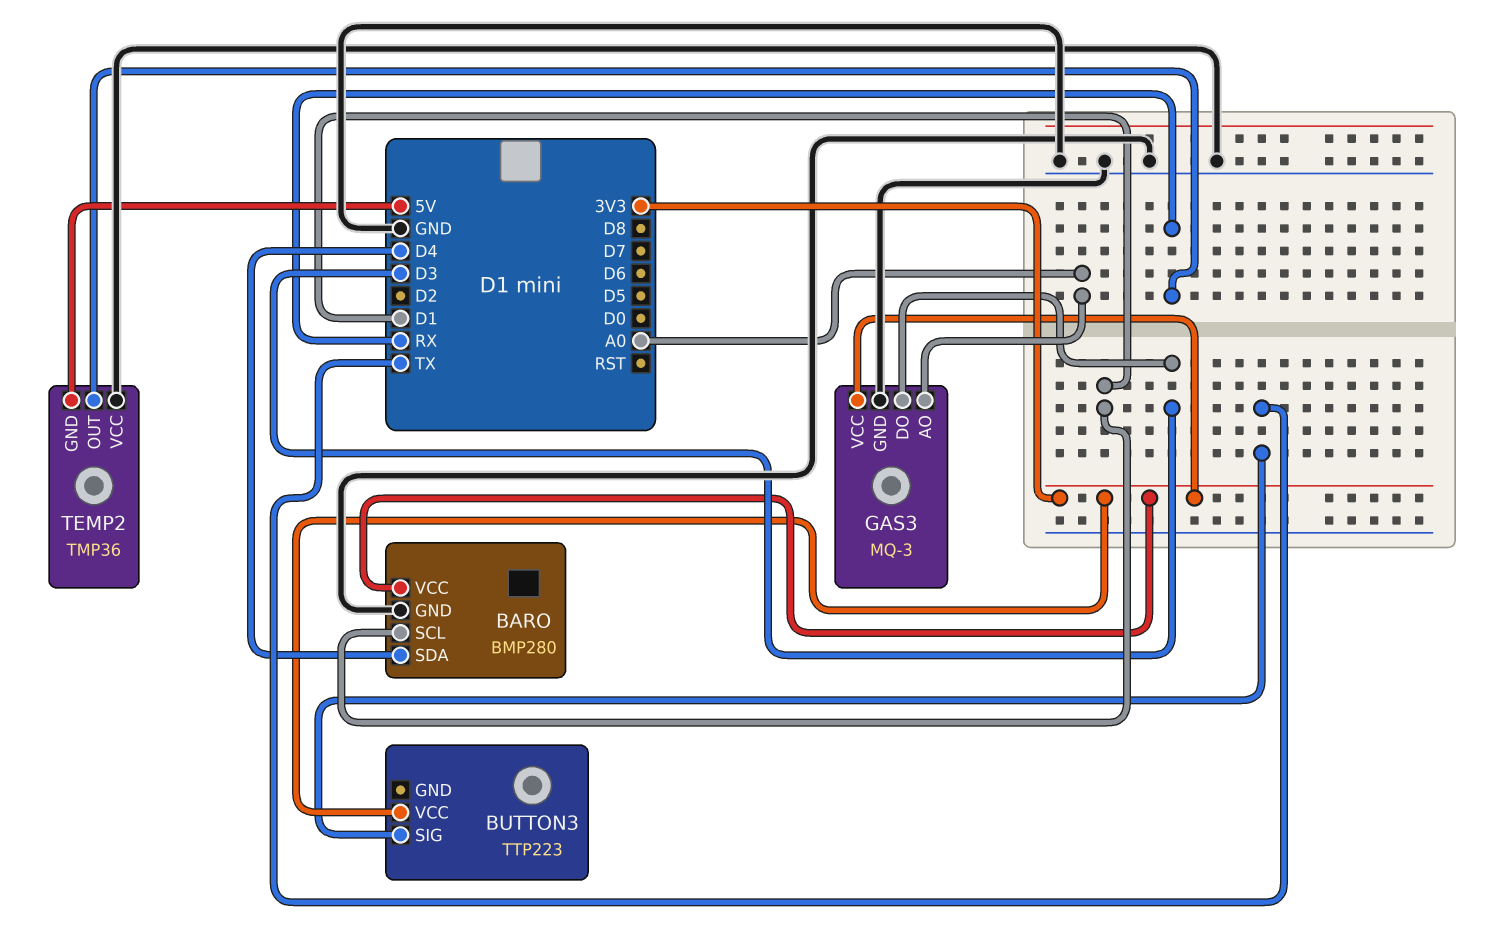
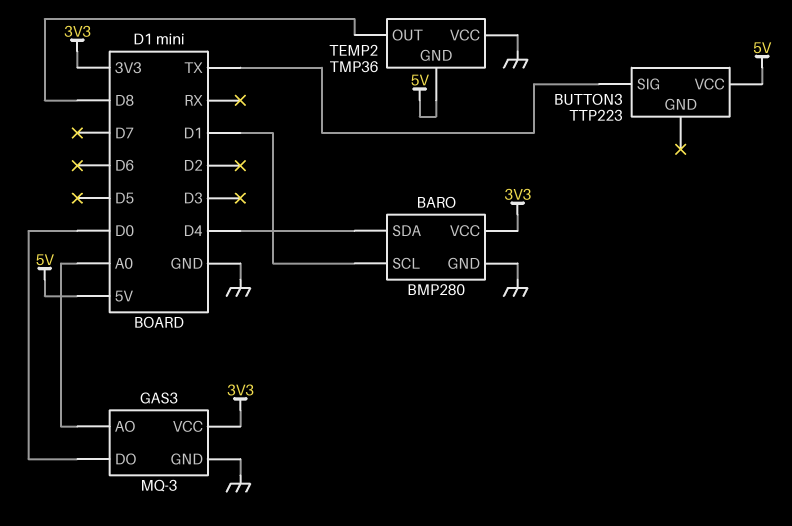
BUTTON3 pin VCC: 3V3 -> 5V
GAS3 pin DO: D3 -> D0
TEMP2 pin OUT: RX -> D8

